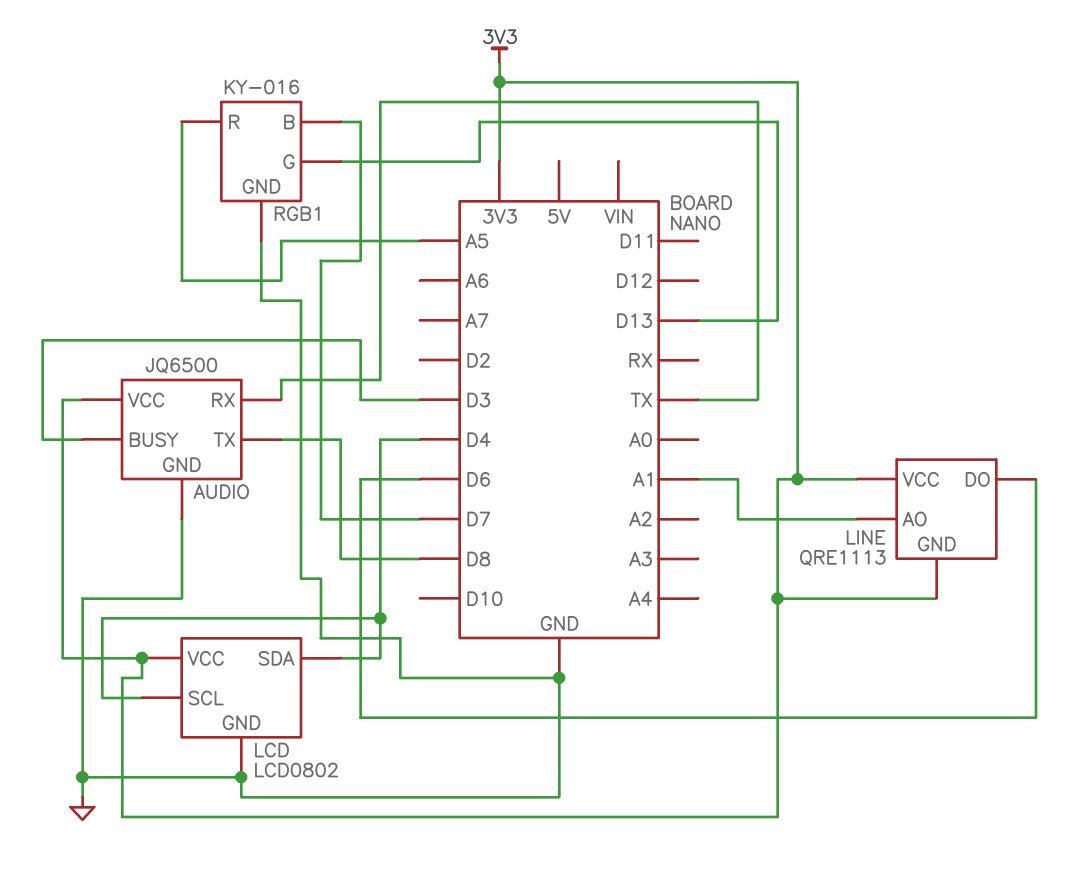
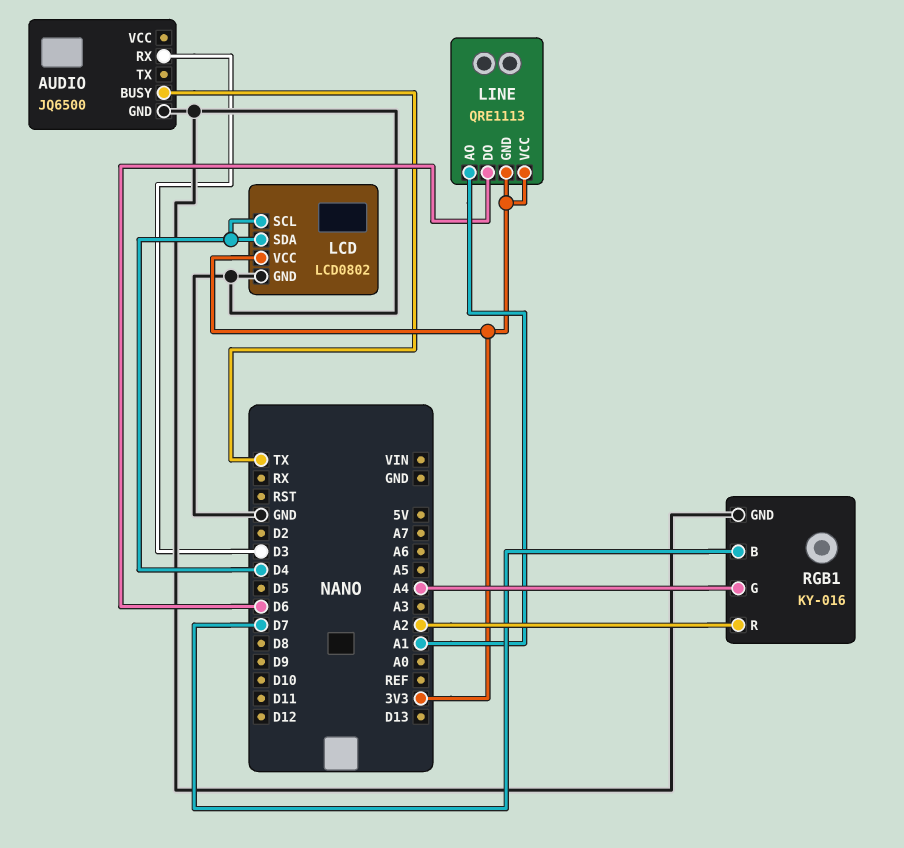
AUDIO pin BUSY: D3 -> TX
AUDIO pin RX: TX -> D3
AUDIO pin TX: D8 -> none
AUDIO pin VCC: 3V3 -> none
RGB1 pin G: D13 -> A4
RGB1 pin R: A5 -> A2

